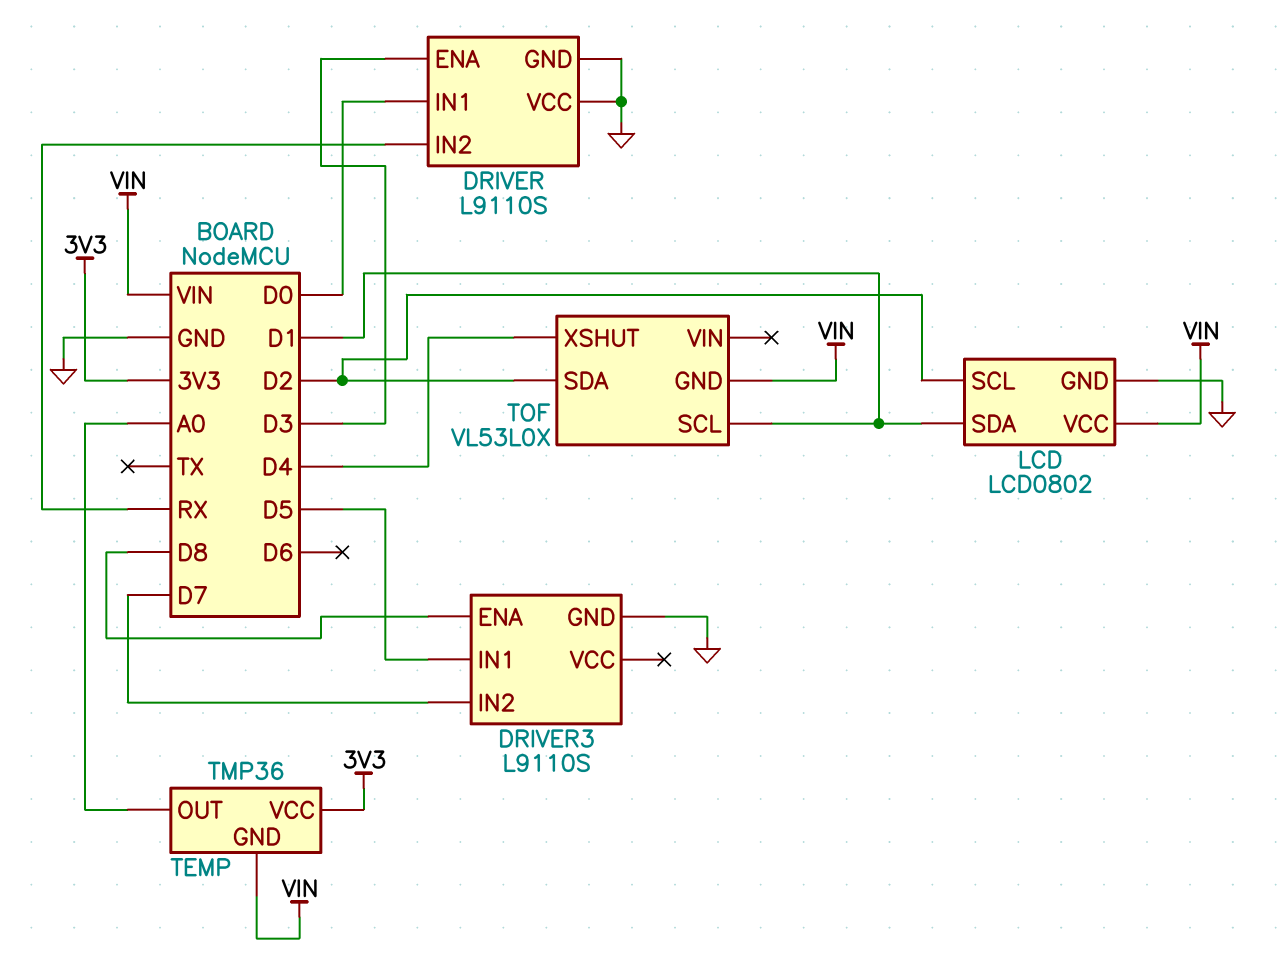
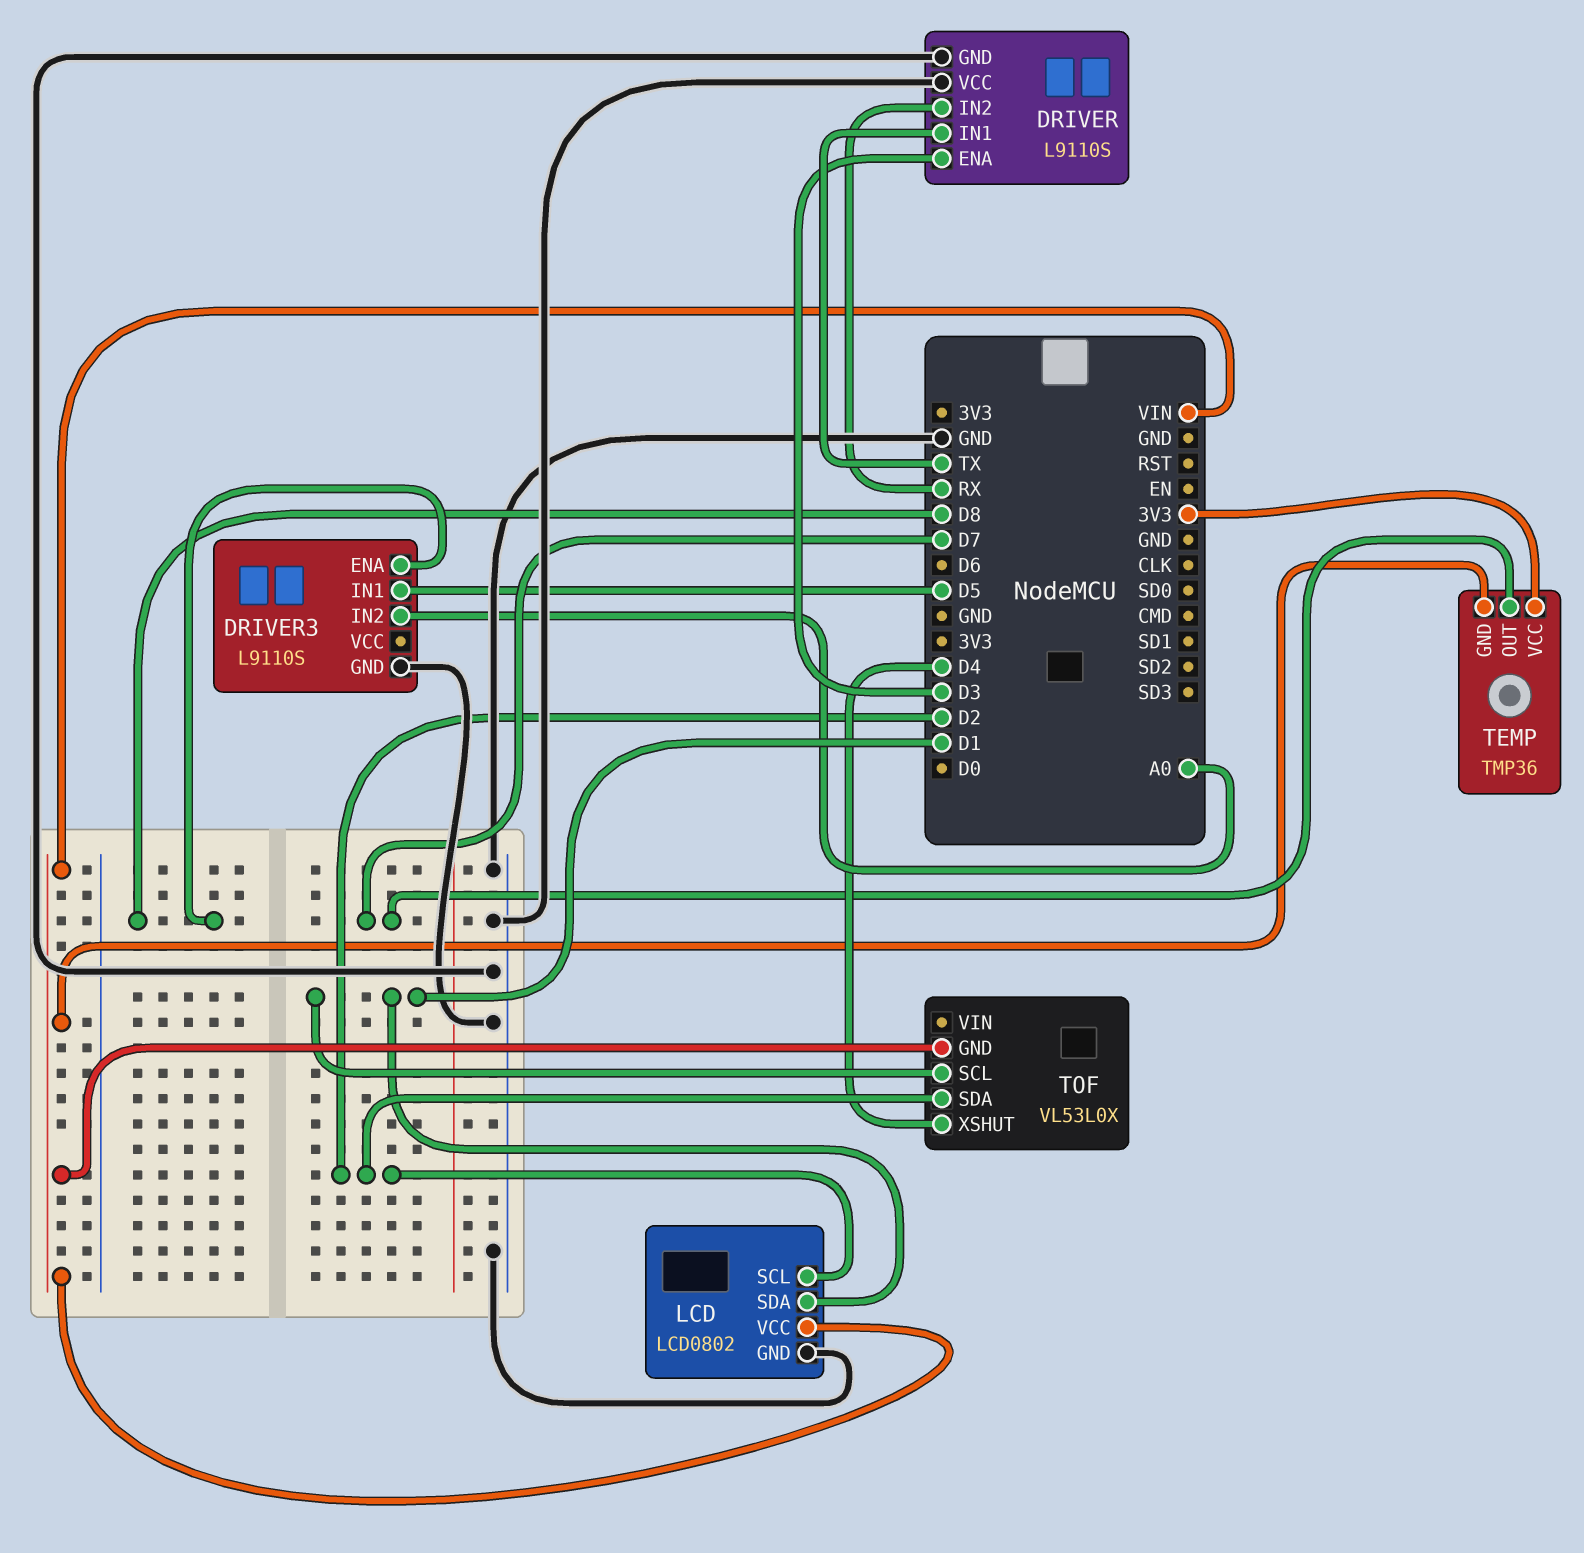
DRIVER pin IN1: D0 -> TX
DRIVER3 pin IN2: D7 -> A0
TEMP pin OUT: A0 -> D7

